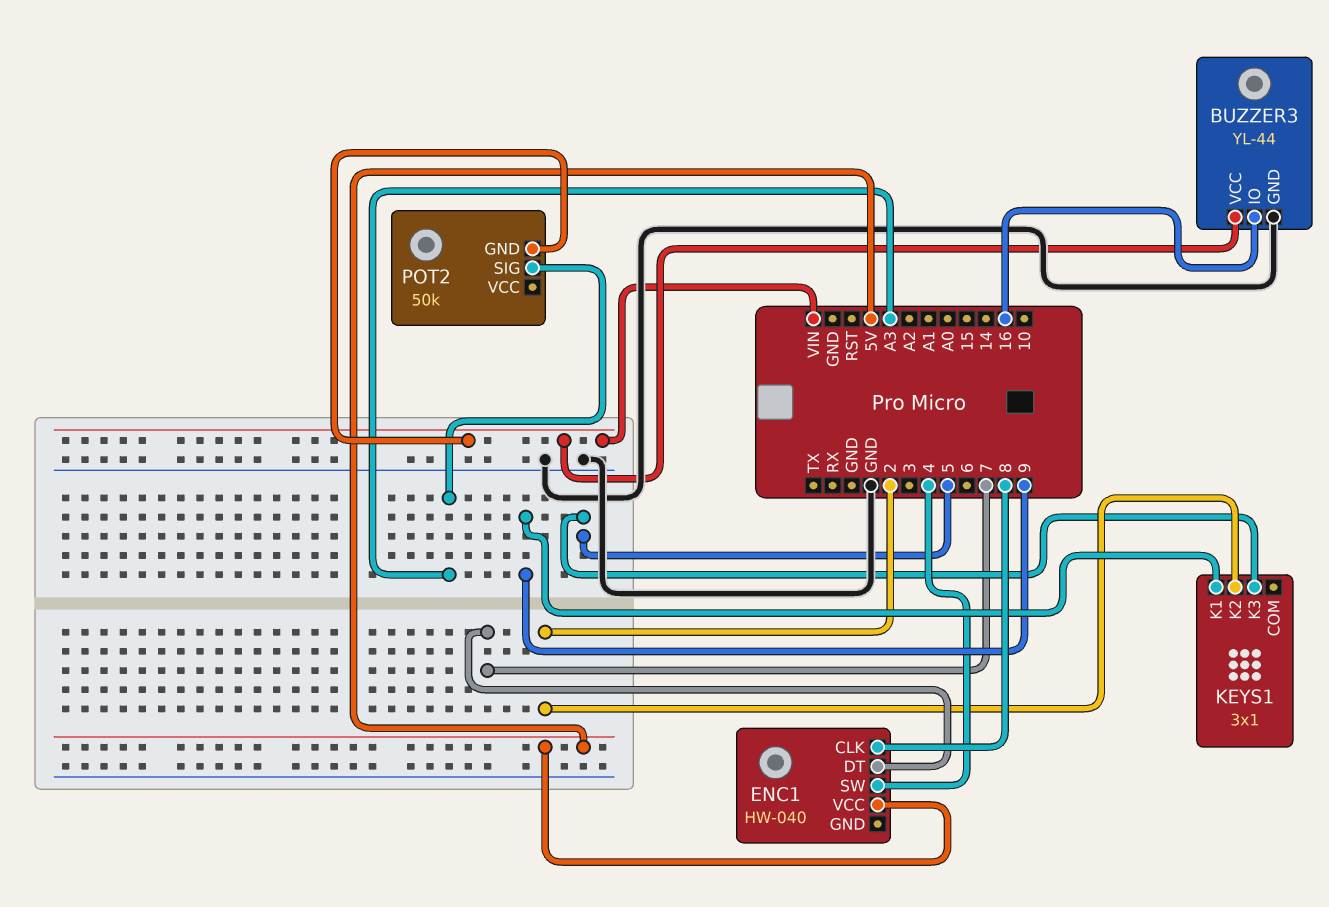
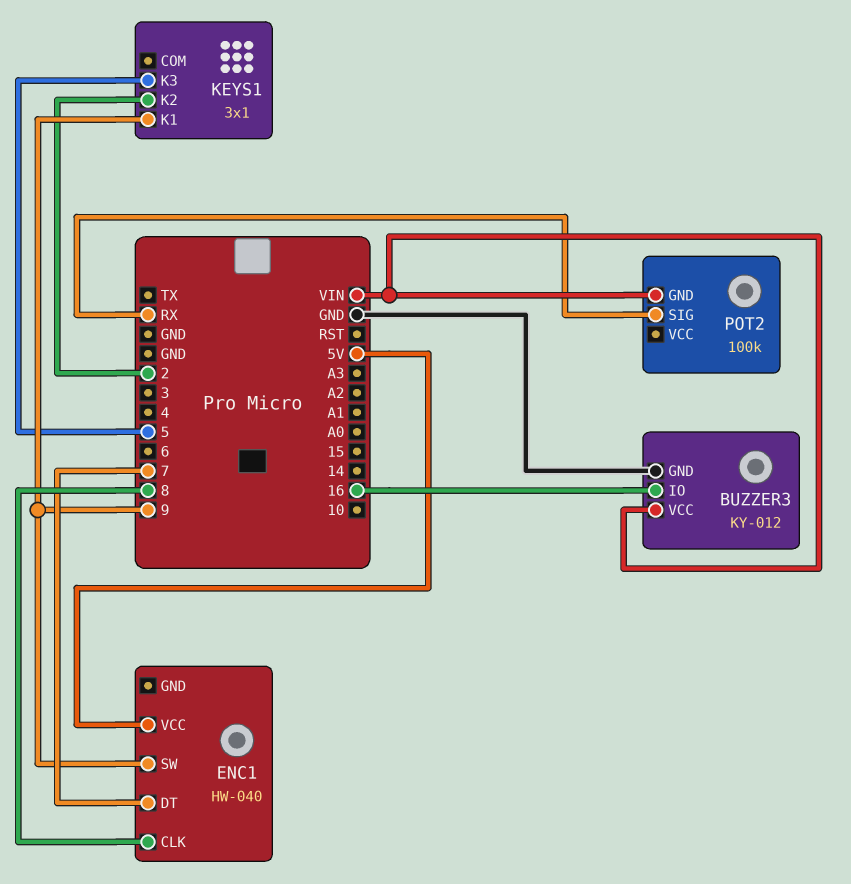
BUZZER3: YL-44 -> KY-012
ENC1 pin SW: 4 -> 9
POT2: 50k -> 100k
POT2 pin SIG: A3 -> RX

